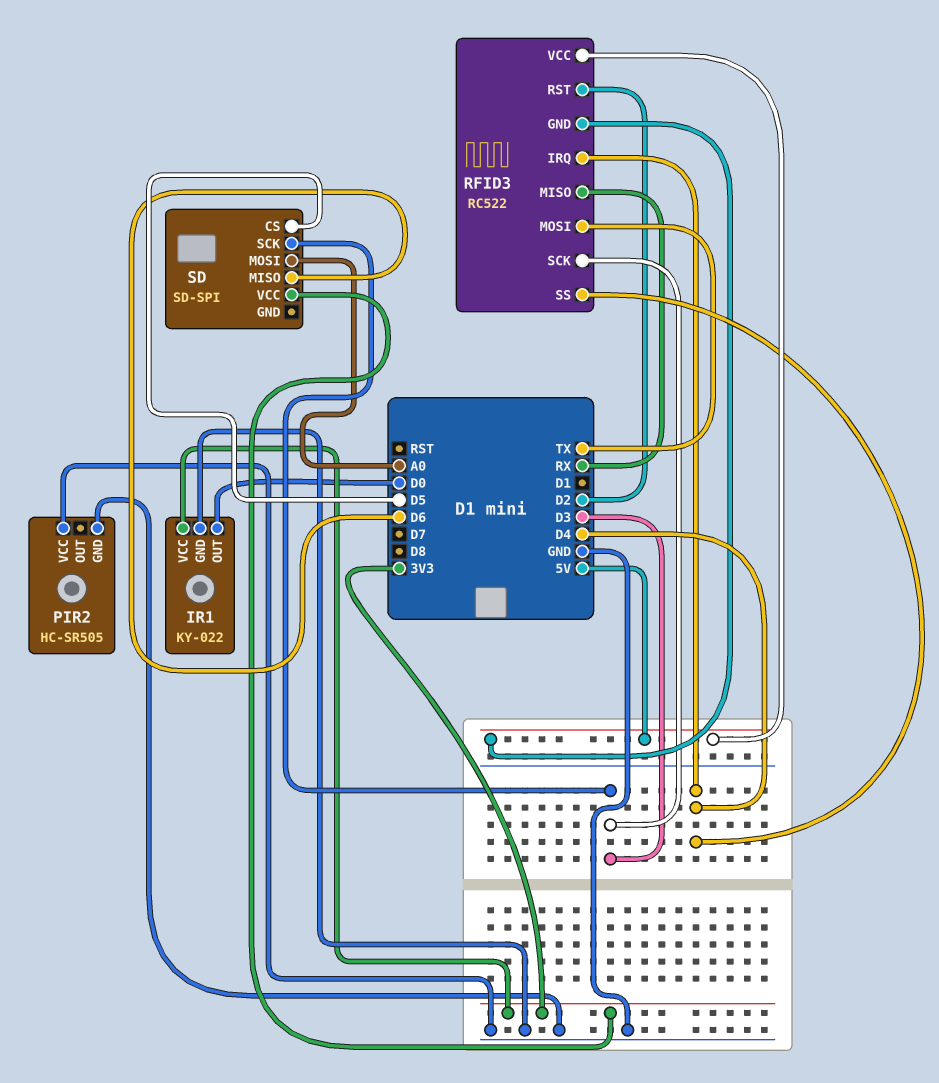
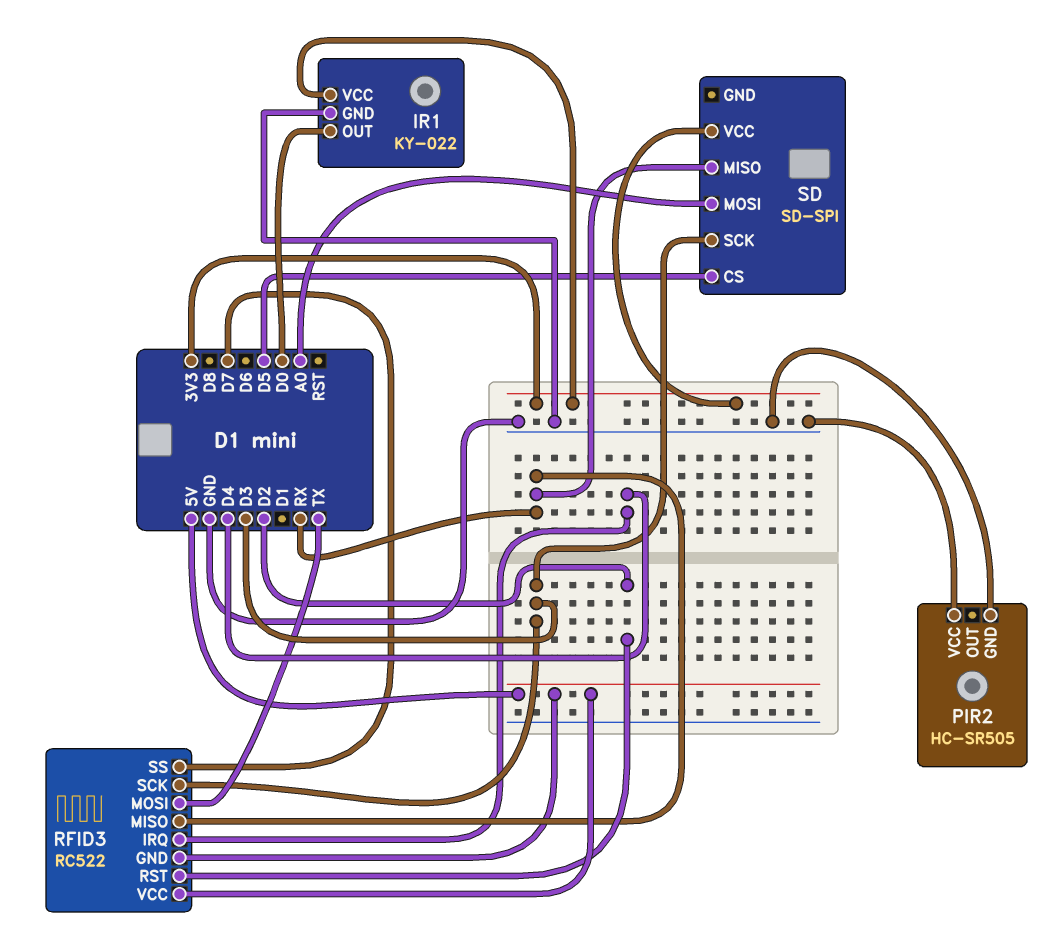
RFID3 pin SS: D4 -> D7
SD pin MISO: D6 -> RX

